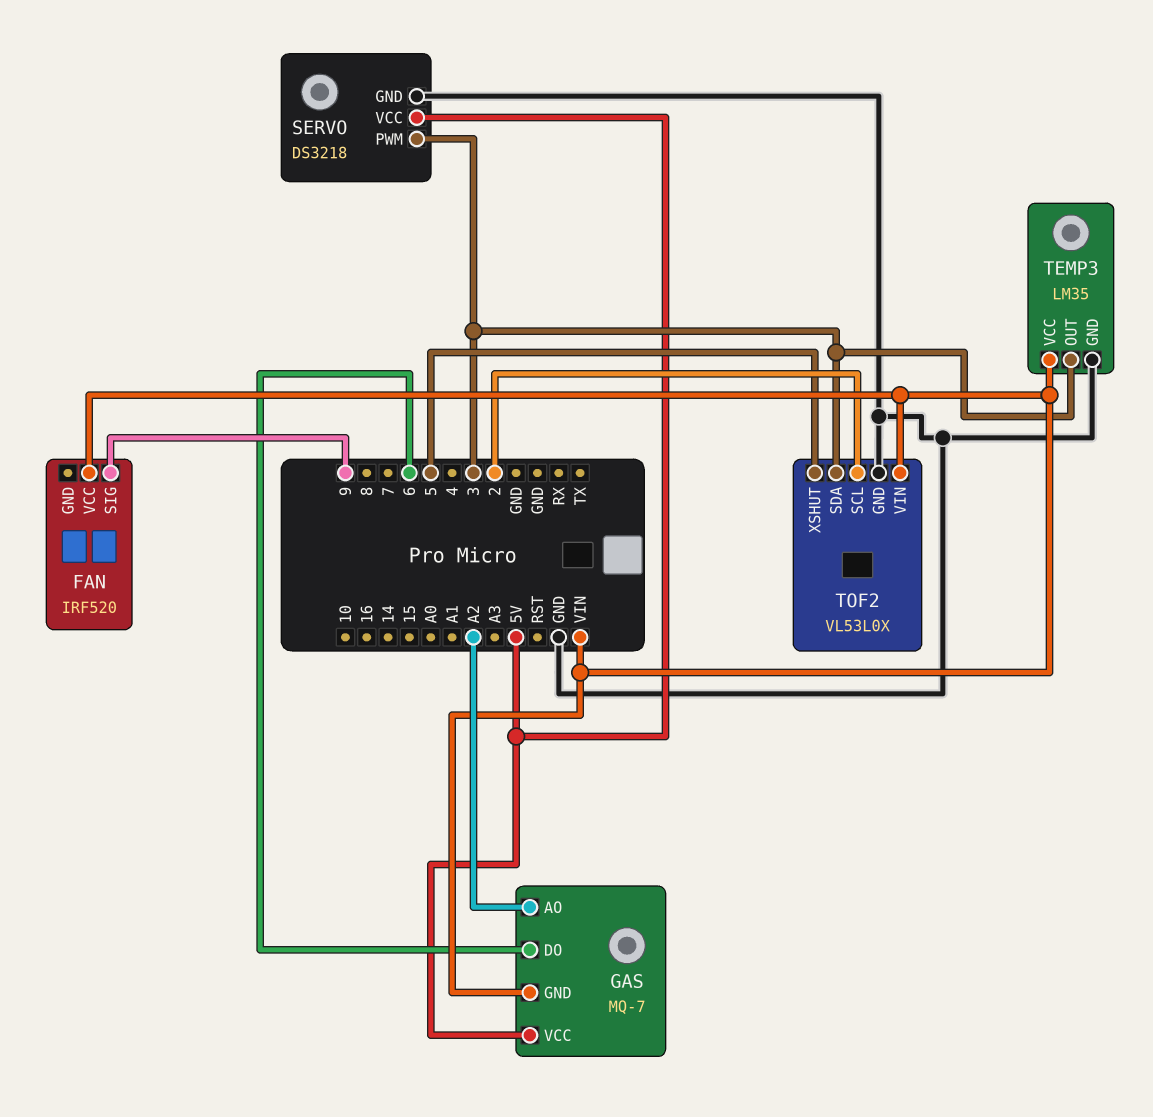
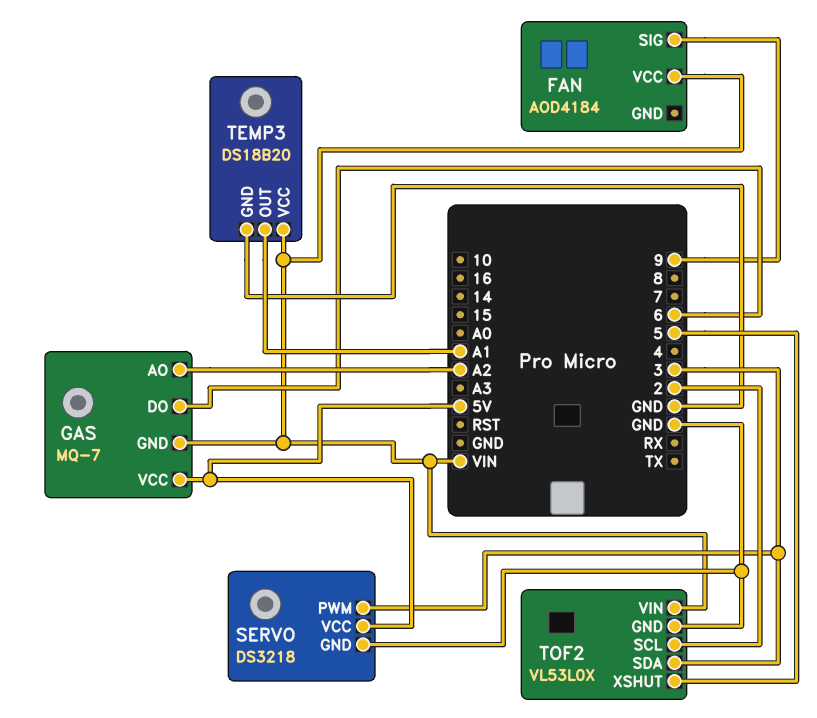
FAN: IRF520 -> AOD4184
TEMP3: LM35 -> DS18B20
TEMP3 pin OUT: 3 -> A1

